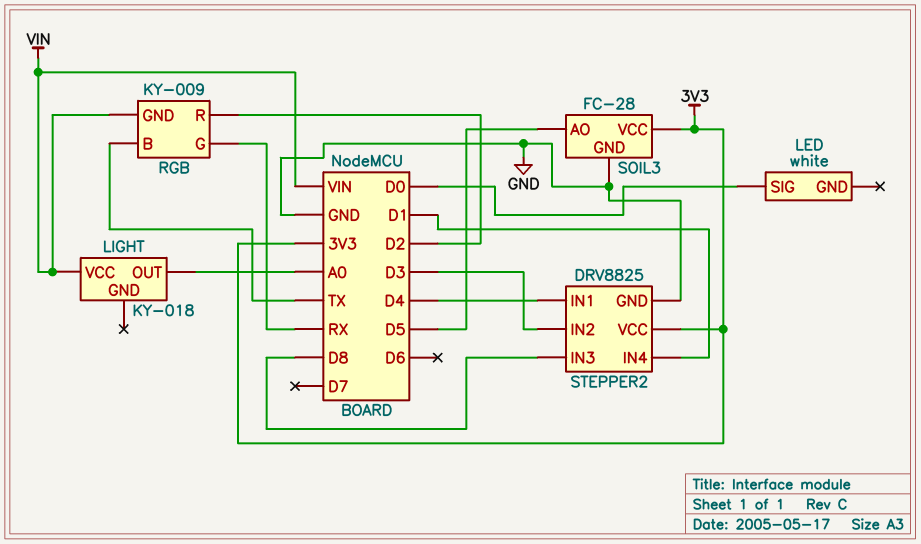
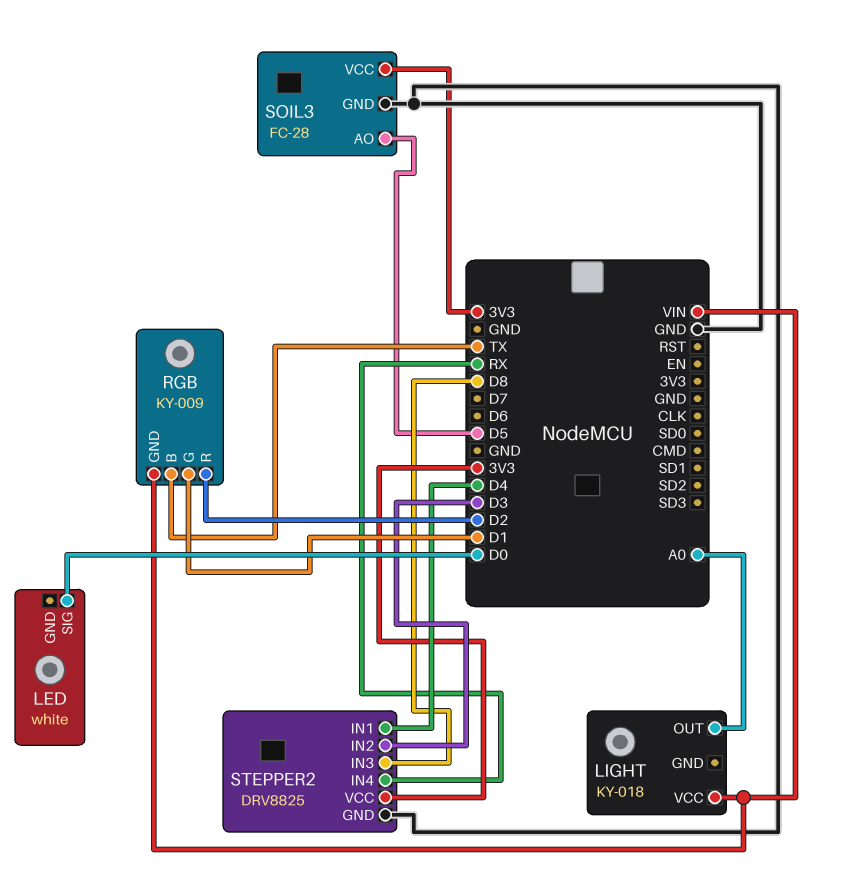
RGB pin G: RX -> D1
STEPPER2 pin IN4: D1 -> RX

